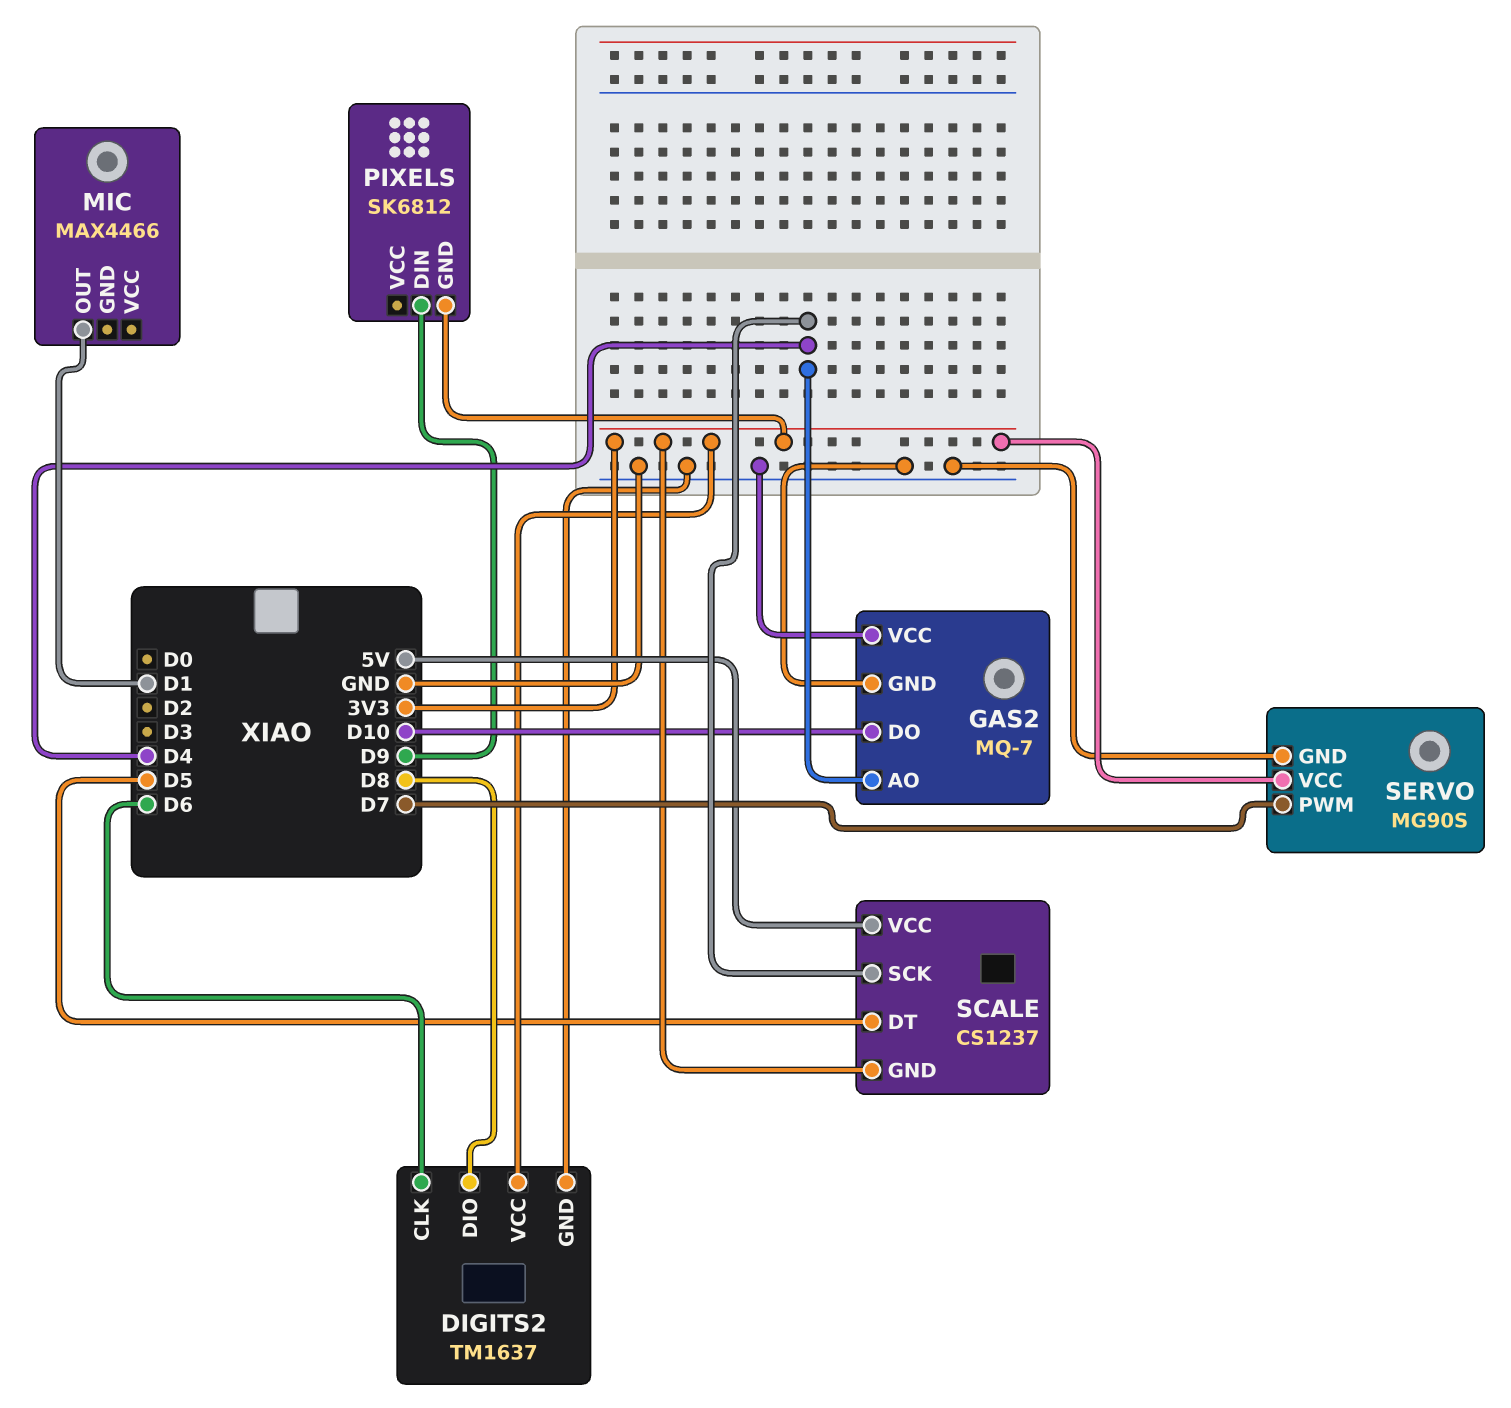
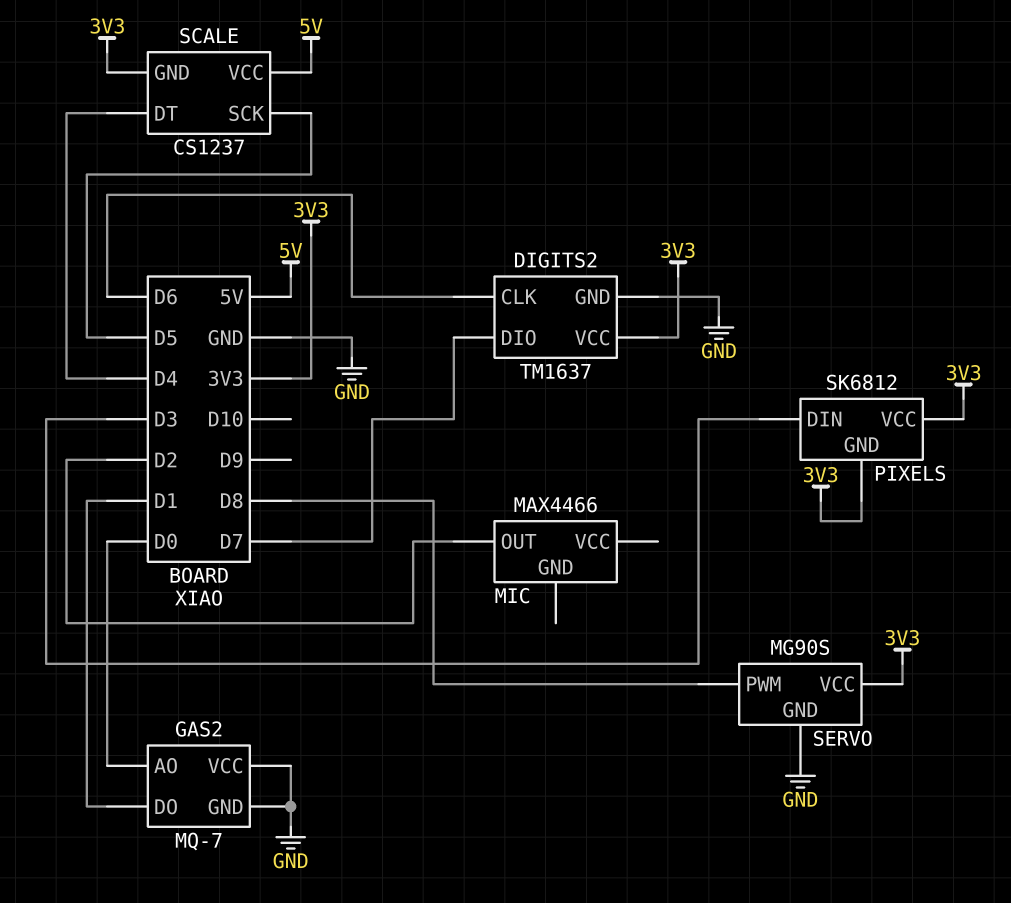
DIGITS2 pin DIO: D8 -> D7
GAS2 pin AO: D4 -> D0
GAS2 pin DO: D10 -> D1
MIC pin OUT: D1 -> D2
PIXELS pin DIN: D9 -> D3
PIXELS pin VCC: none -> 3V3
SCALE pin DT: D5 -> D4
SCALE pin SCK: D4 -> D5
SERVO pin PWM: D7 -> D8

